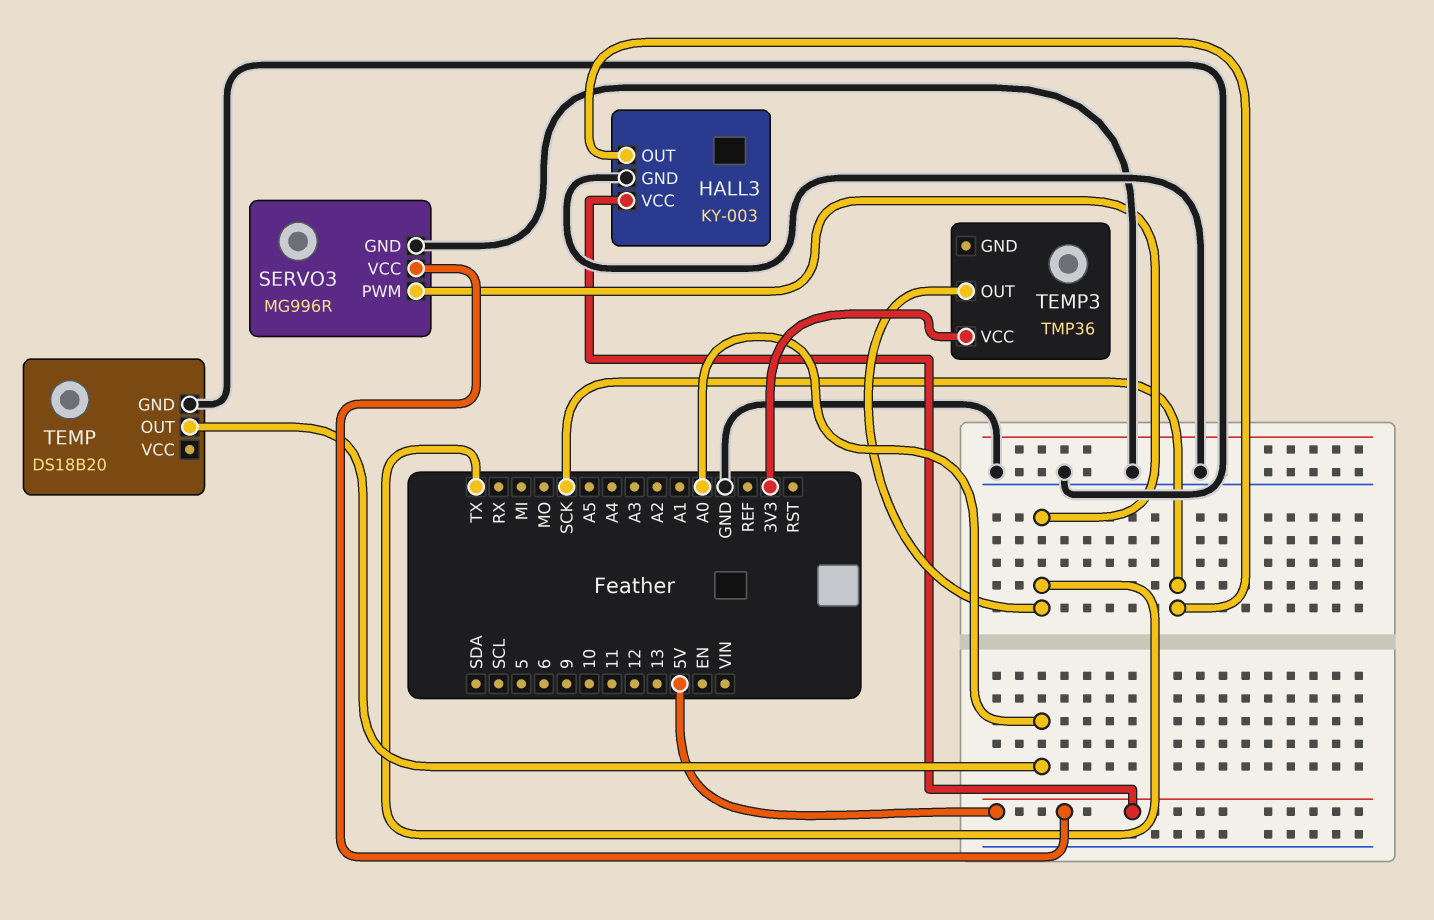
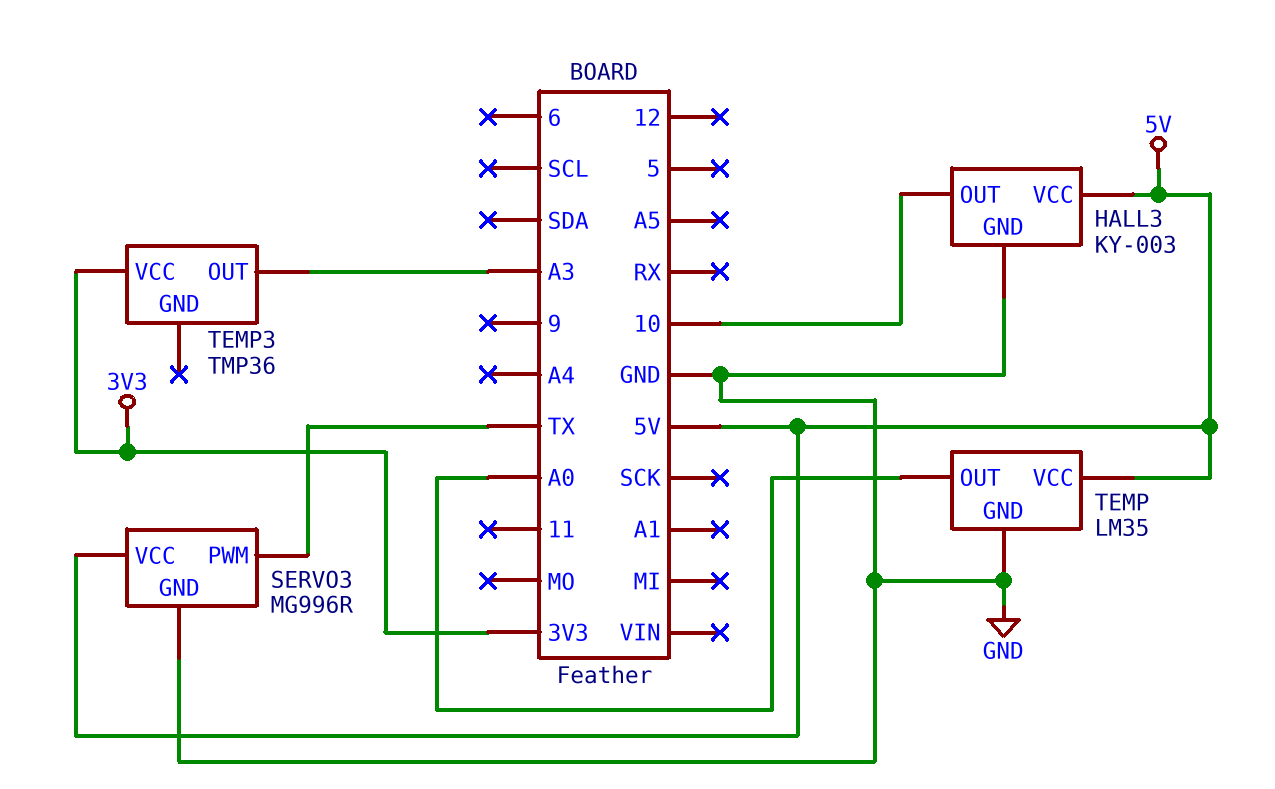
HALL3 pin OUT: SCK -> 10
TEMP: DS18B20 -> LM35
TEMP pin VCC: none -> 5V
TEMP3 pin OUT: TX -> A3

